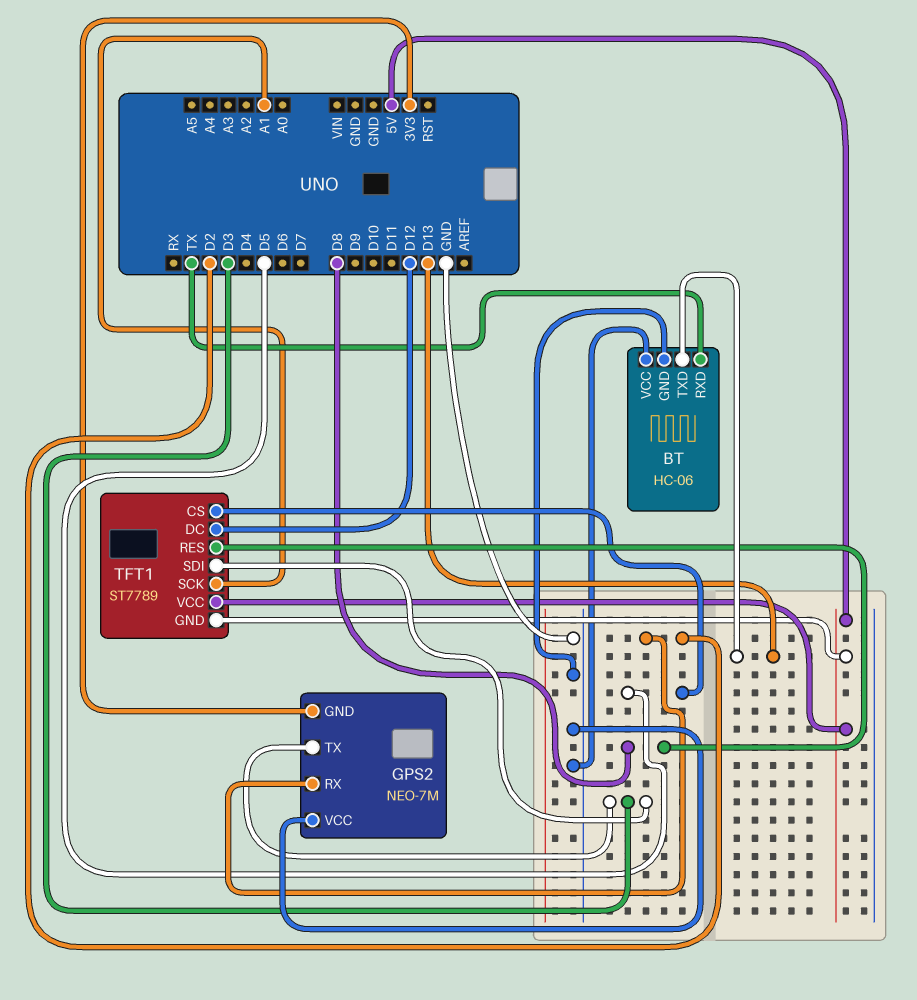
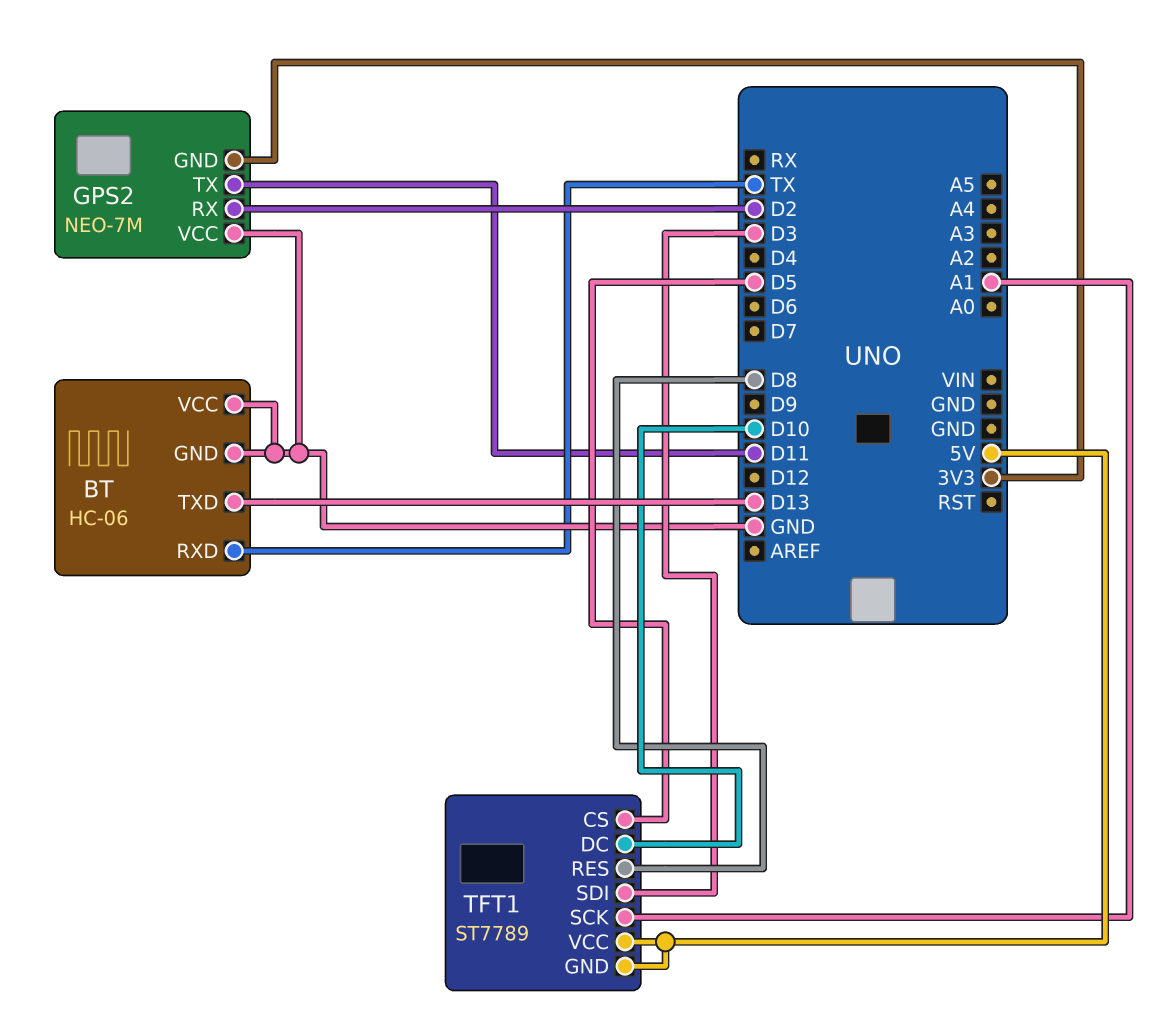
GPS2 pin TX: D3 -> D11
TFT1 pin DC: D12 -> D10

